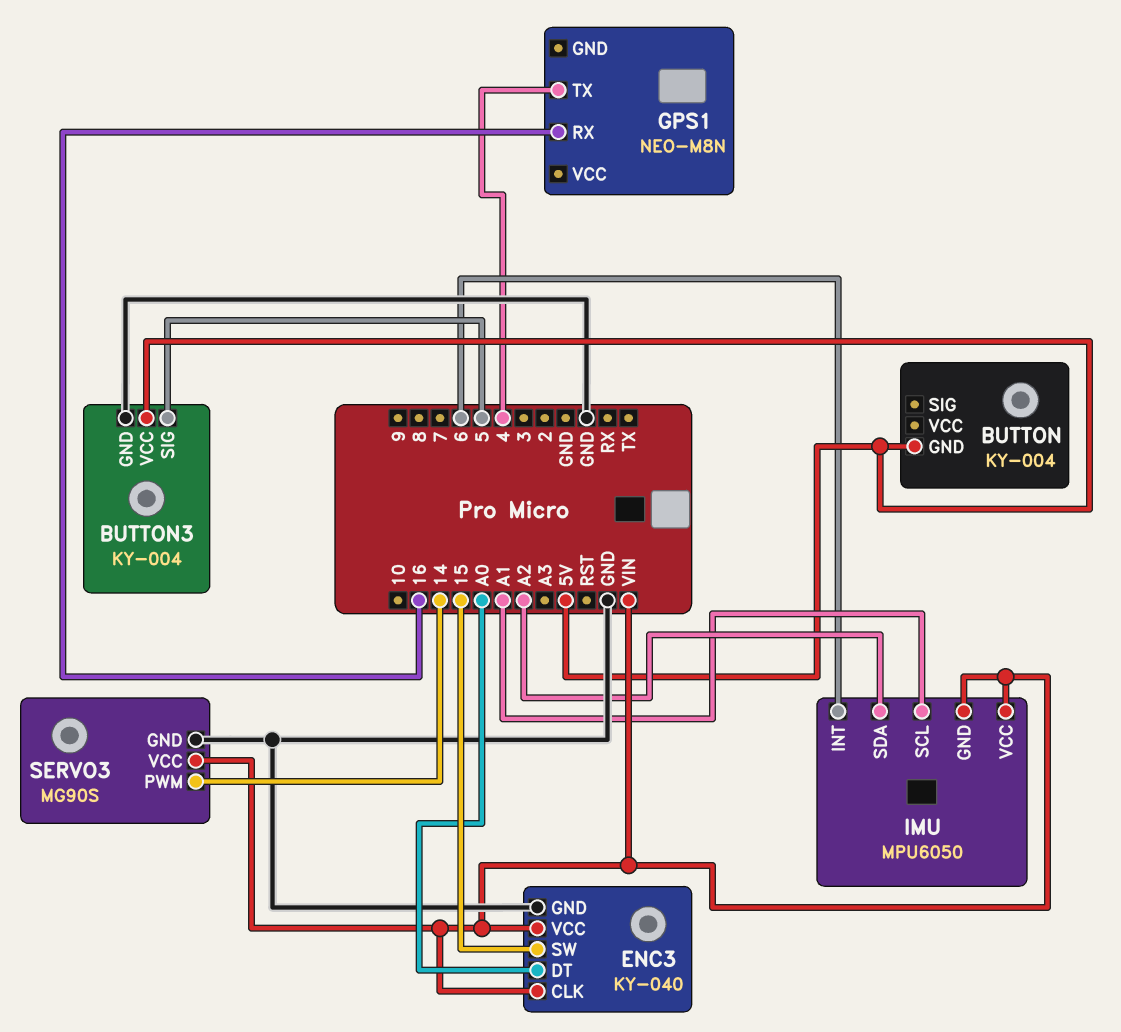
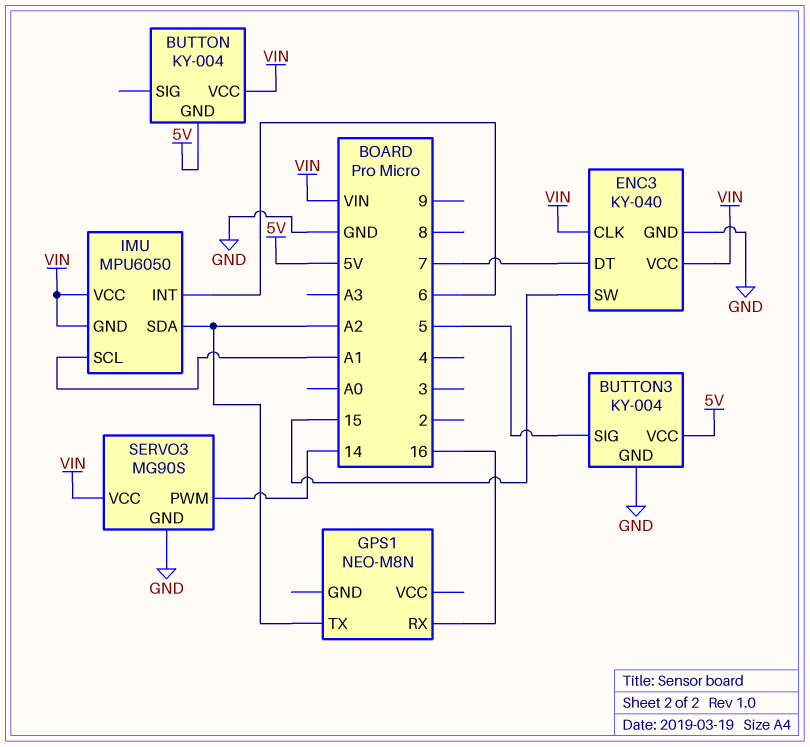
BUTTON pin VCC: none -> VIN
ENC3 pin DT: A0 -> 7
GPS1 pin TX: 4 -> A2

